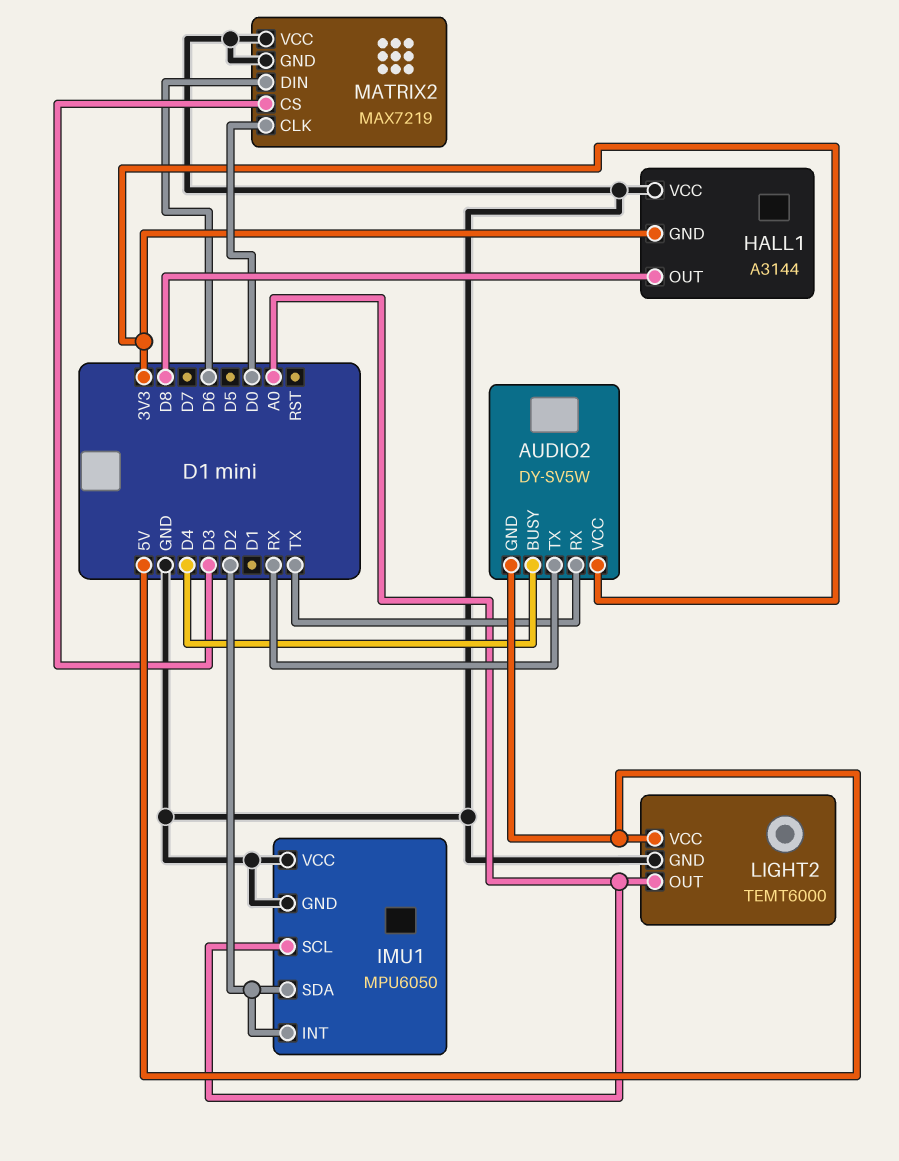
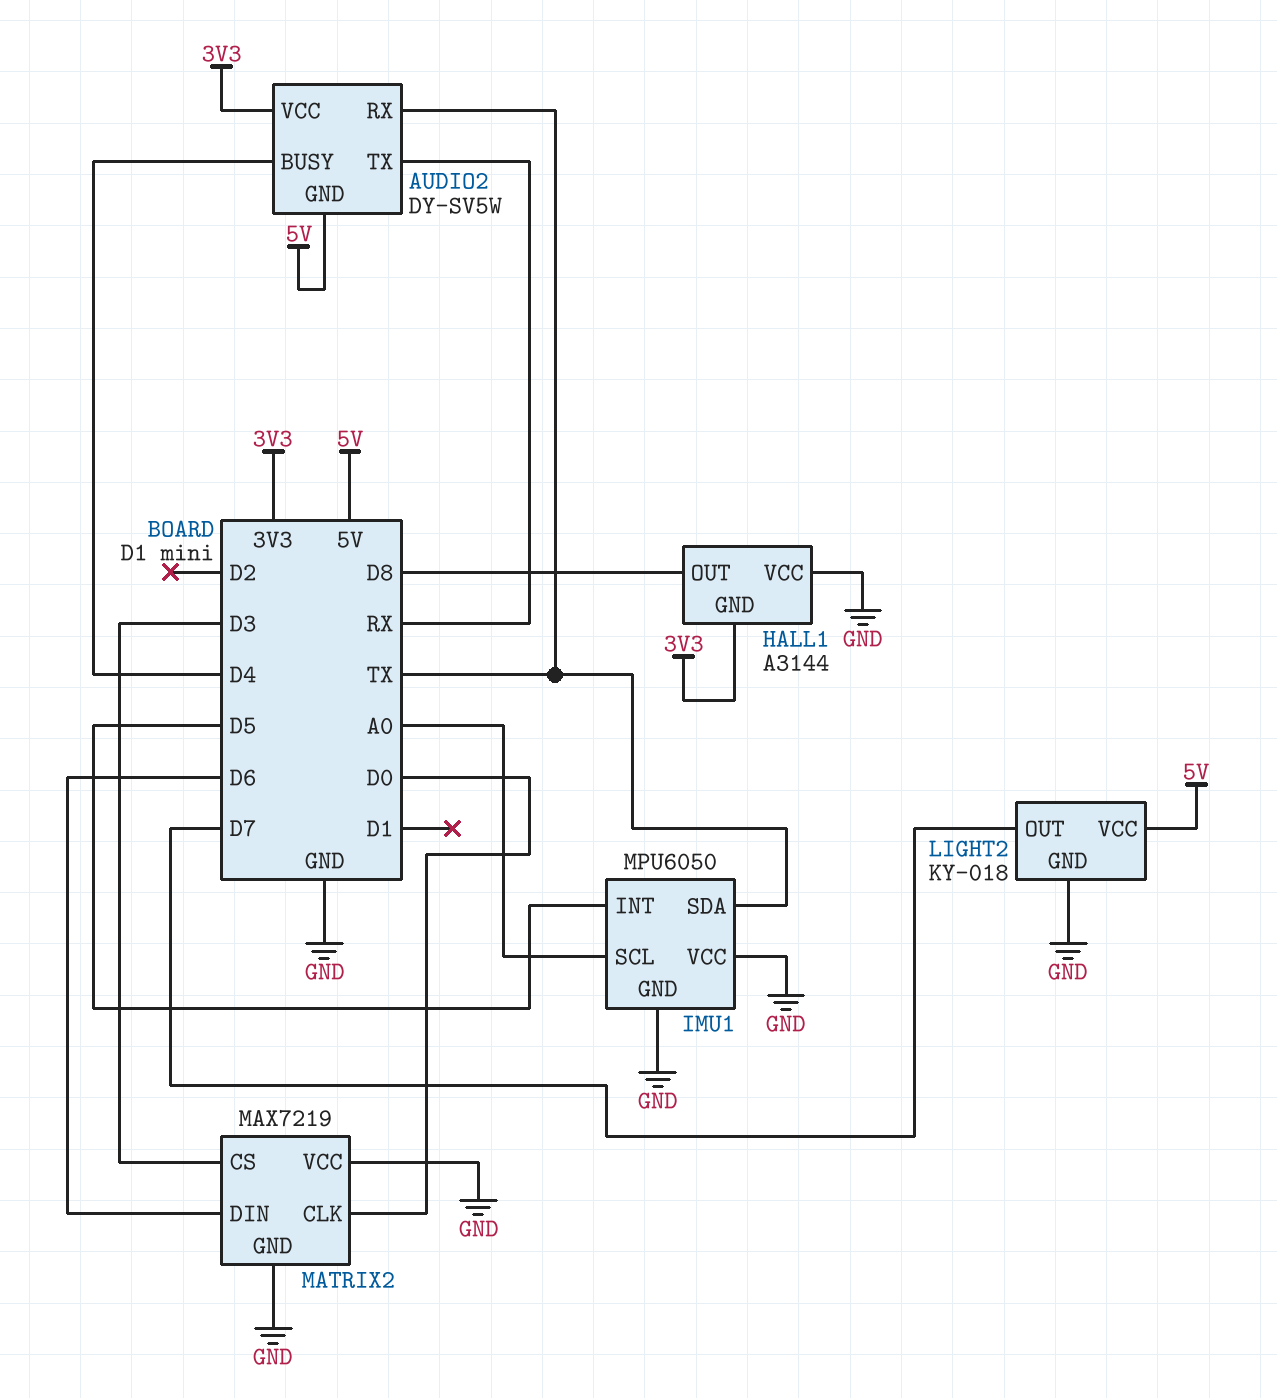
IMU1 pin INT: D2 -> D5
IMU1 pin SDA: D2 -> TX
LIGHT2: TEMT6000 -> KY-018
LIGHT2 pin OUT: A0 -> D7

